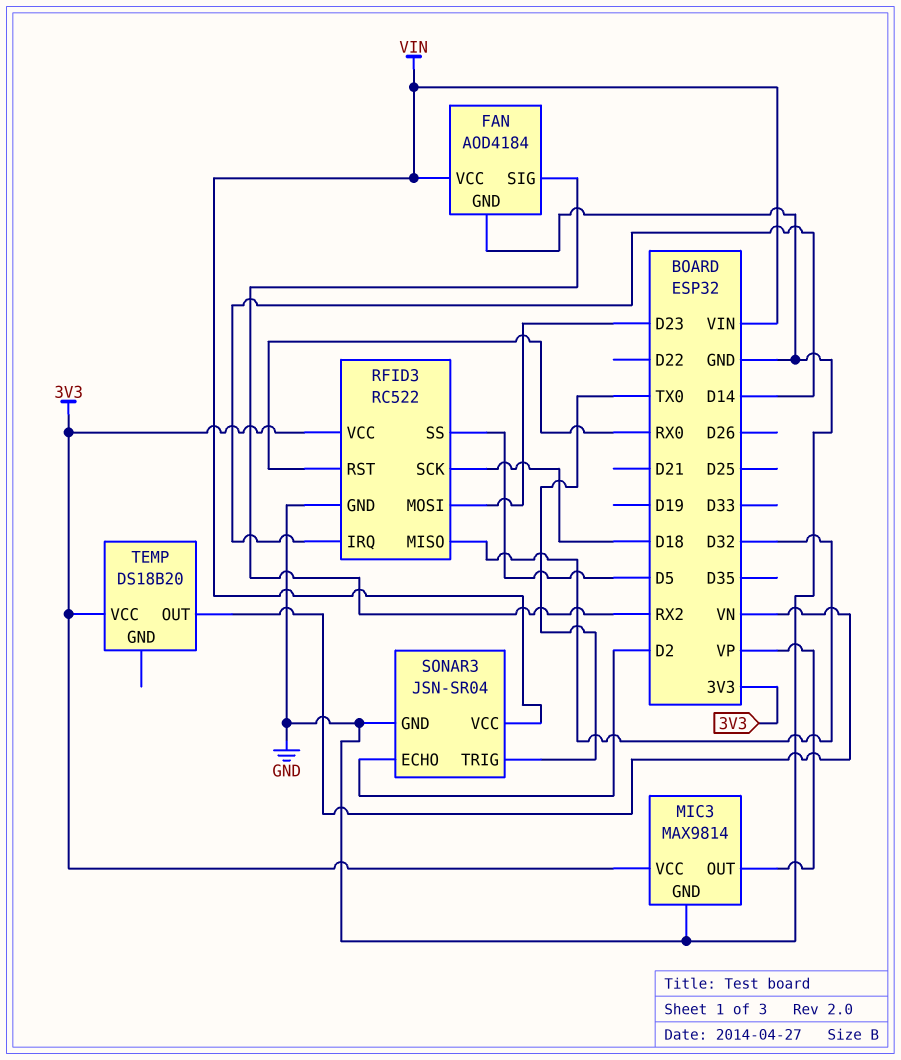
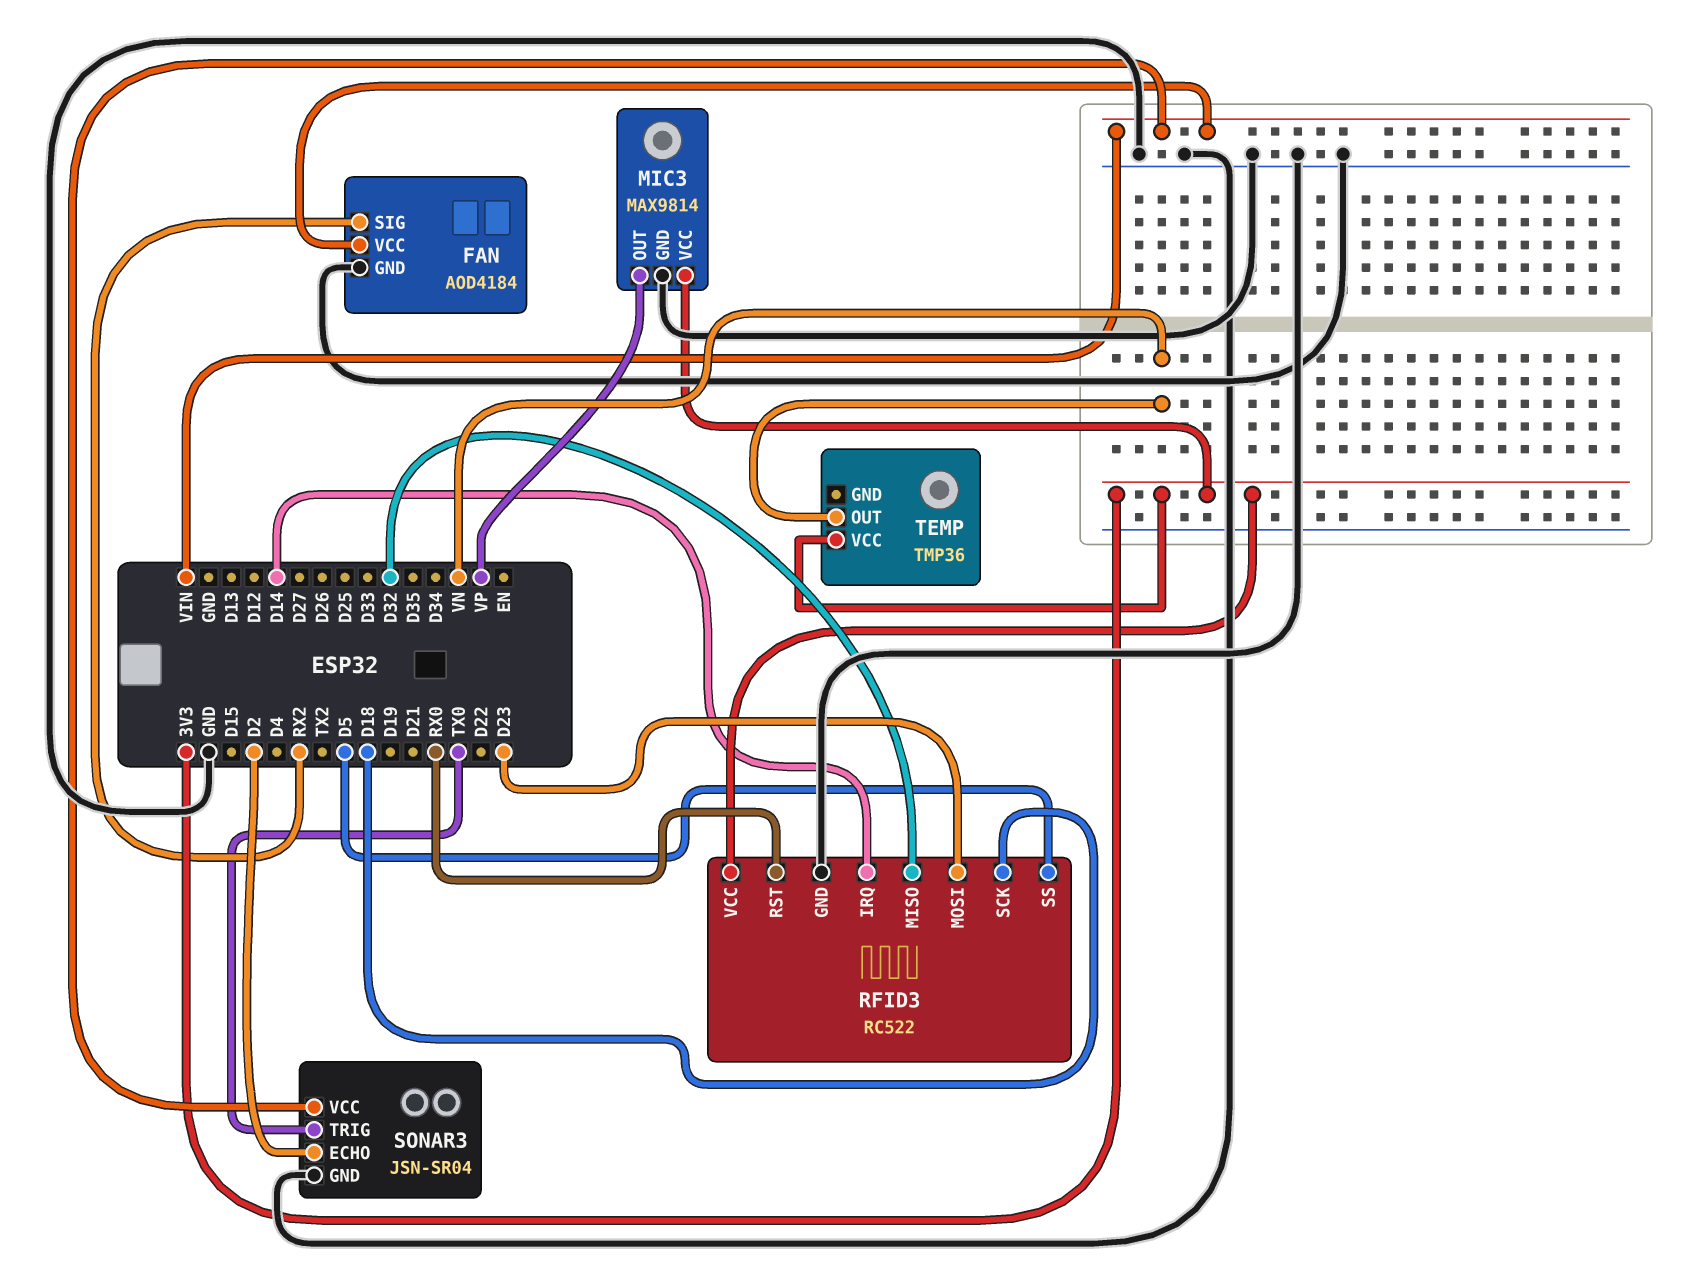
TEMP: DS18B20 -> TMP36

